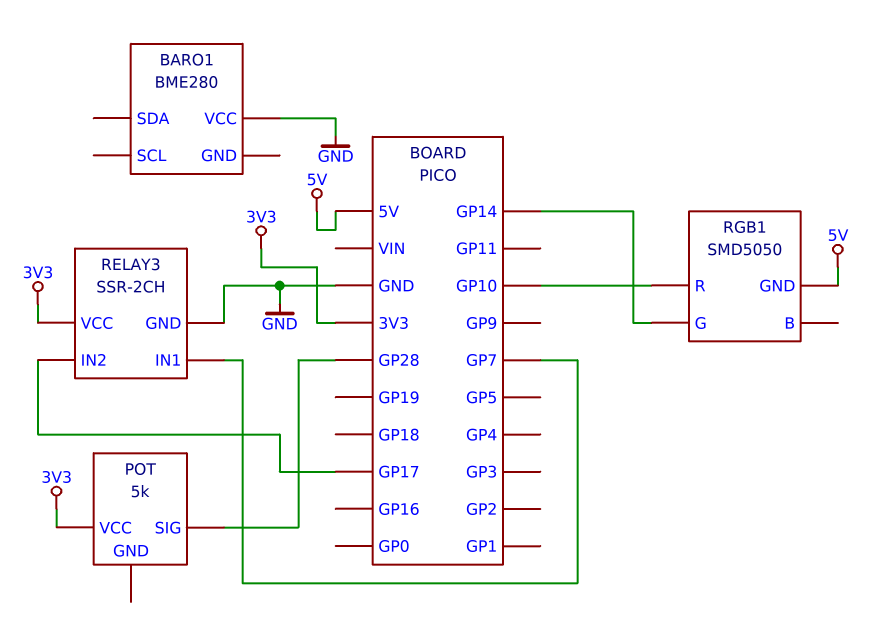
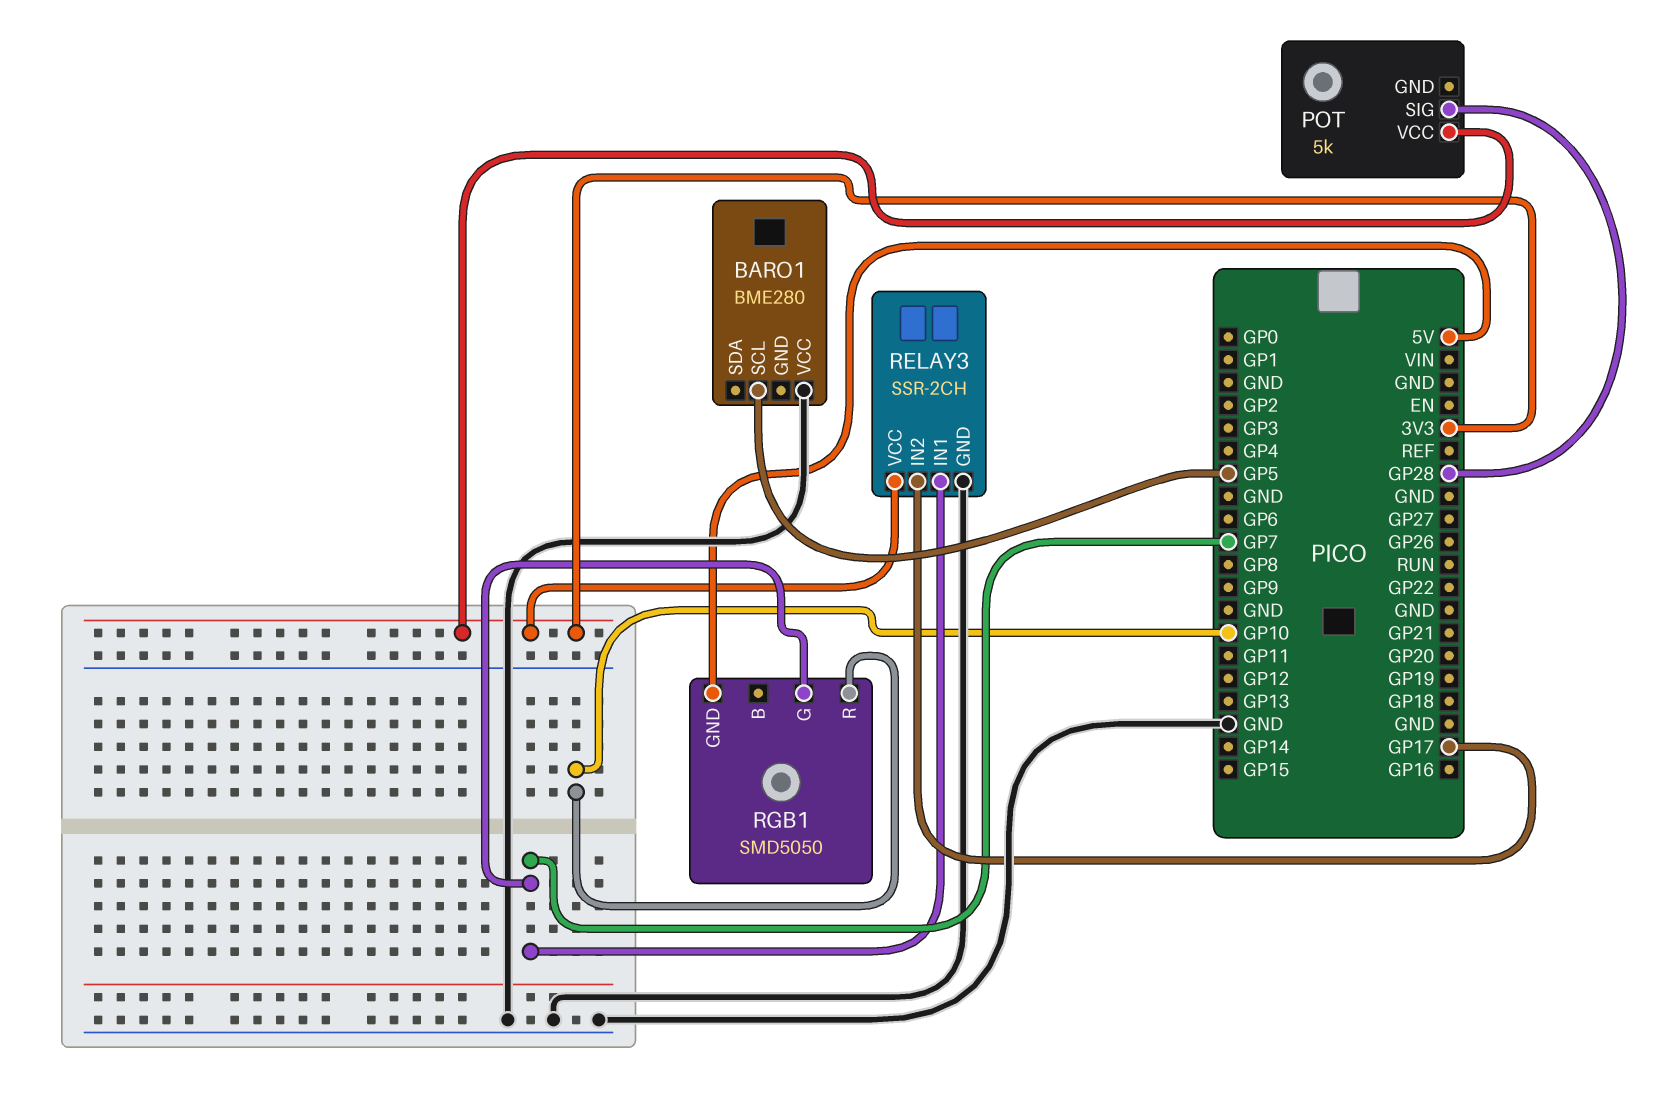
BARO1 pin SCL: none -> GP5
RGB1 pin G: GP14 -> GP7

